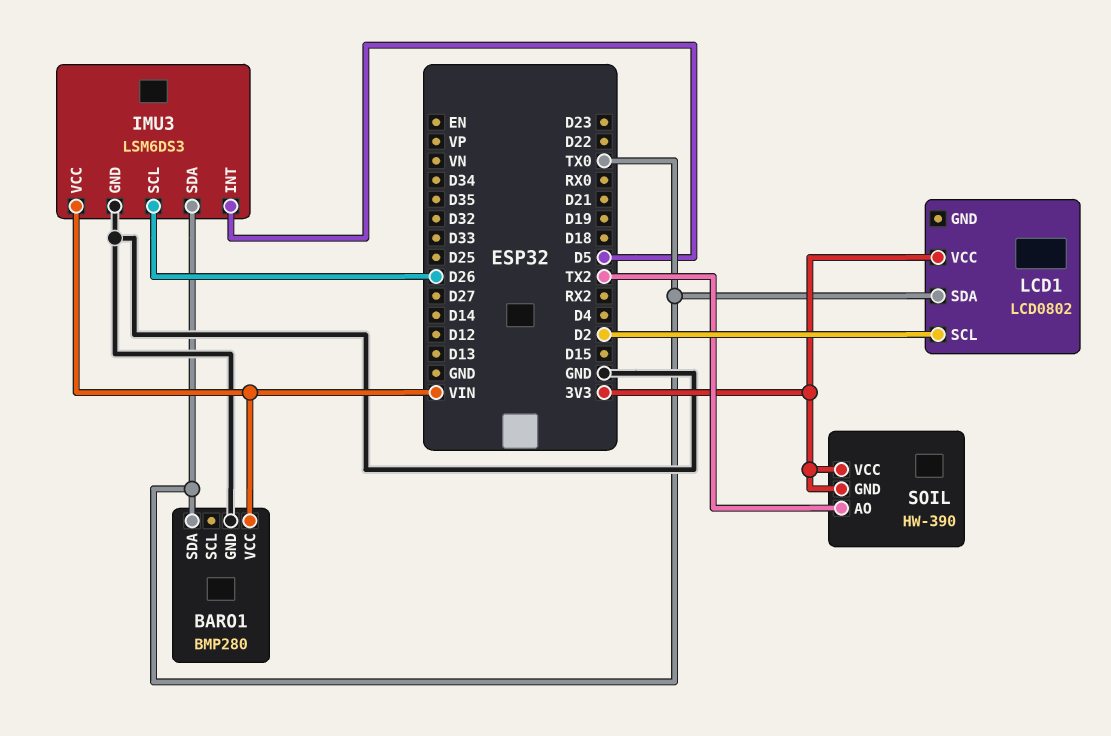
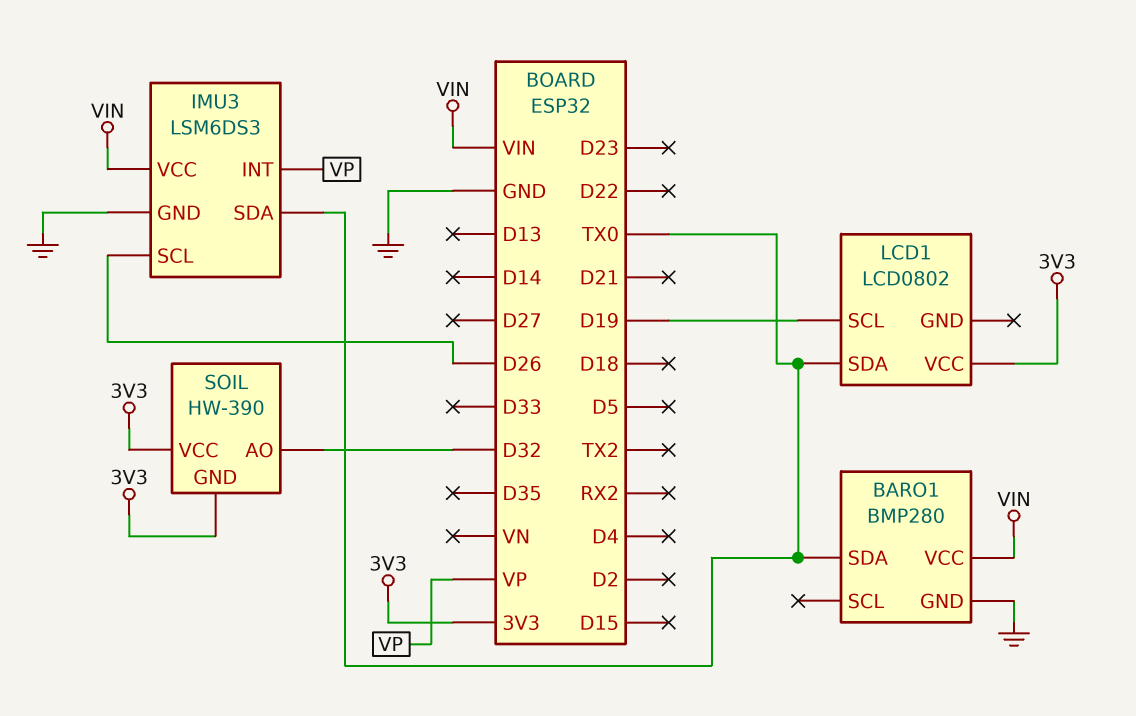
IMU3 pin INT: D5 -> VP
LCD1 pin SCL: D2 -> D19
SOIL pin AO: TX2 -> D32

